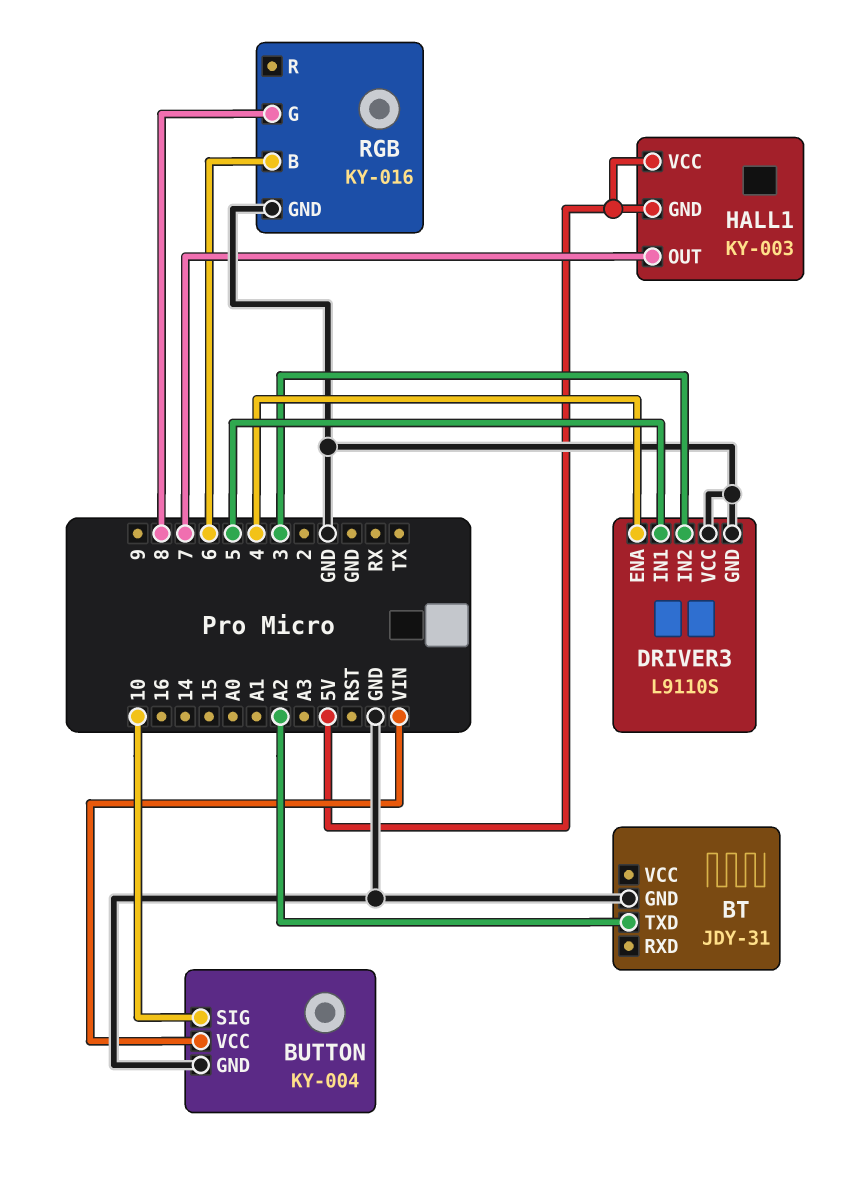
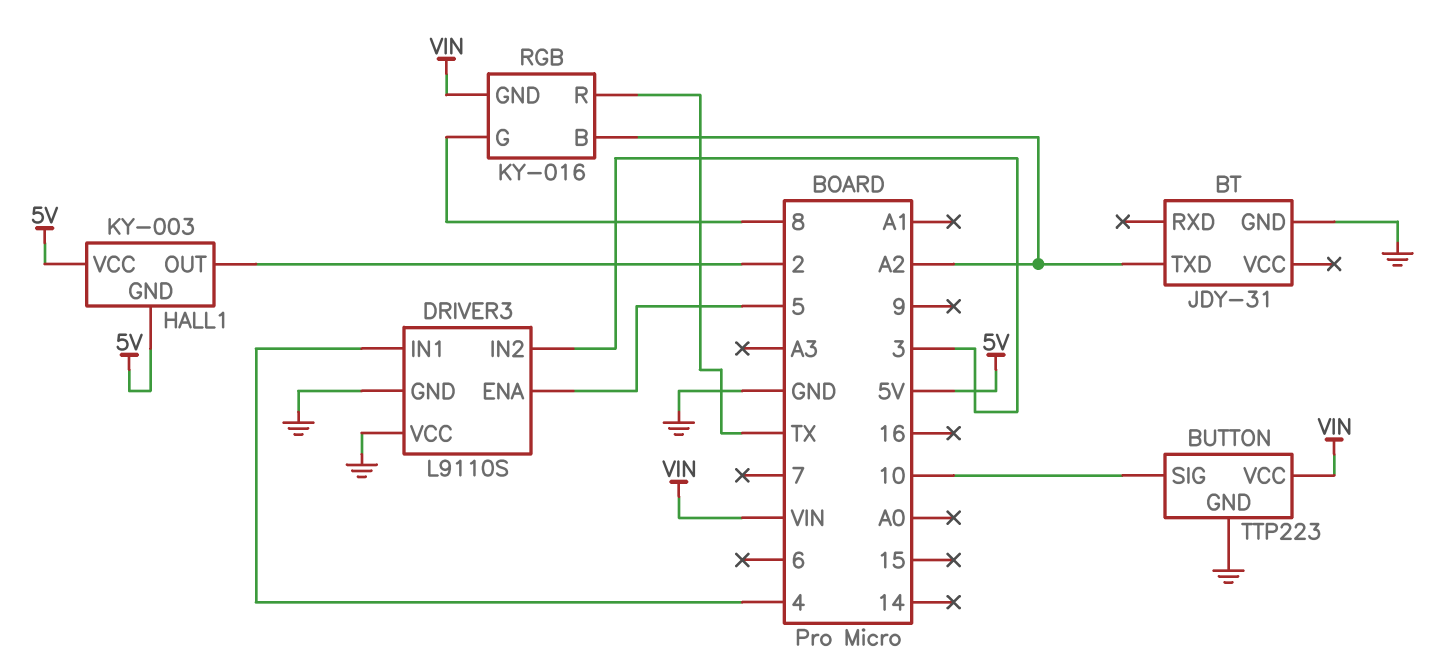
BUTTON: KY-004 -> TTP223
DRIVER3 pin ENA: 4 -> 5
DRIVER3 pin IN1: 5 -> 4
HALL1 pin OUT: 7 -> 2
RGB pin B: 6 -> A2
RGB pin GND: GND -> VIN
RGB pin R: none -> TX

